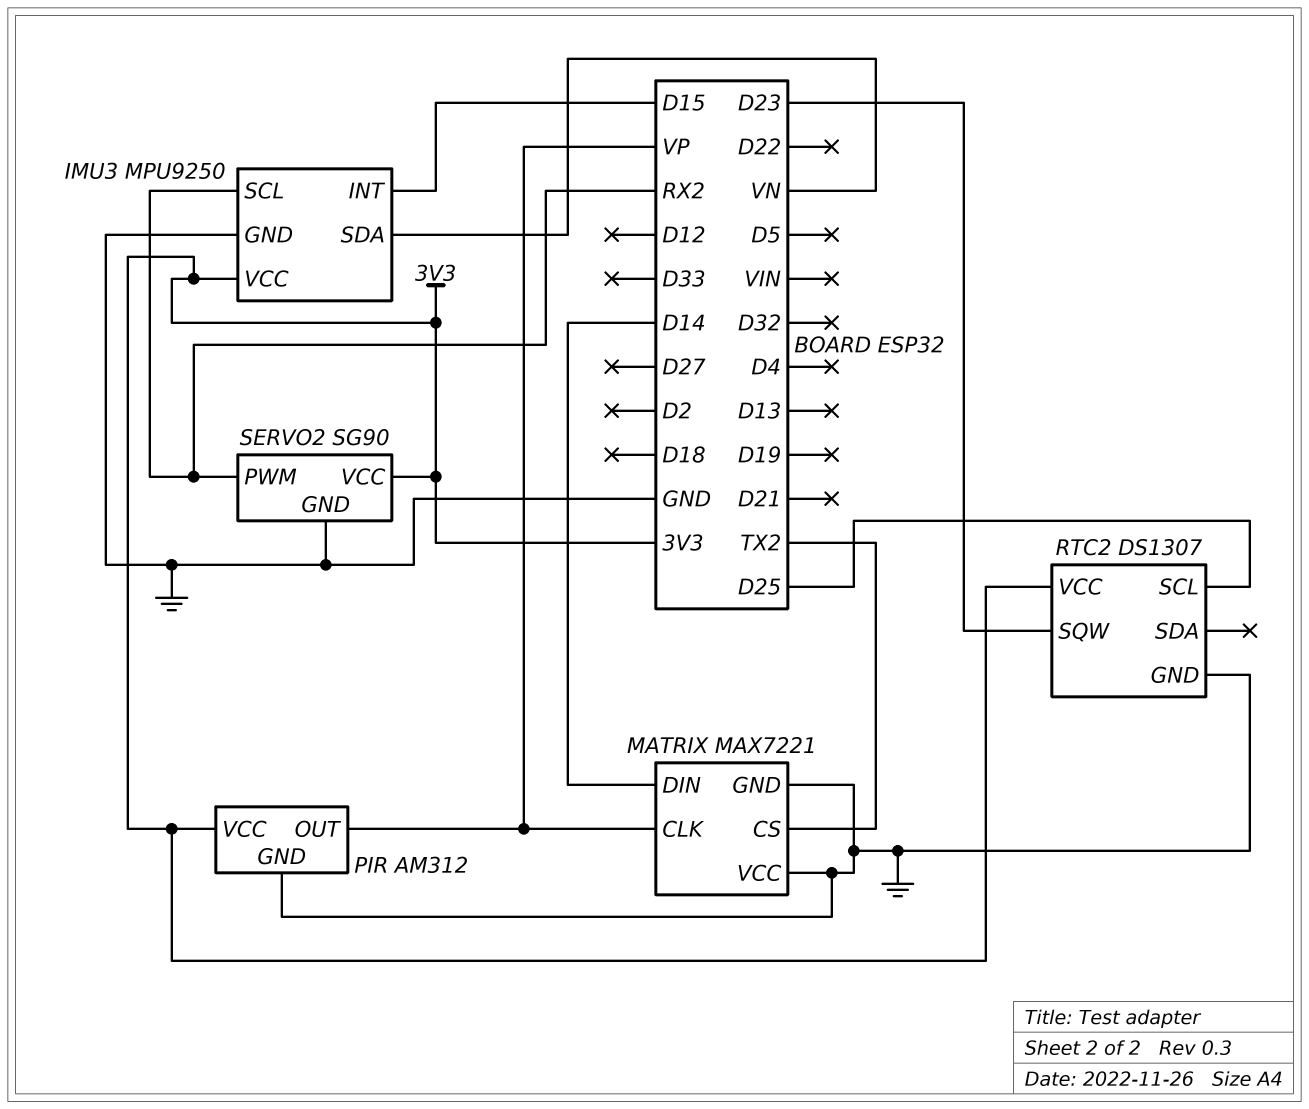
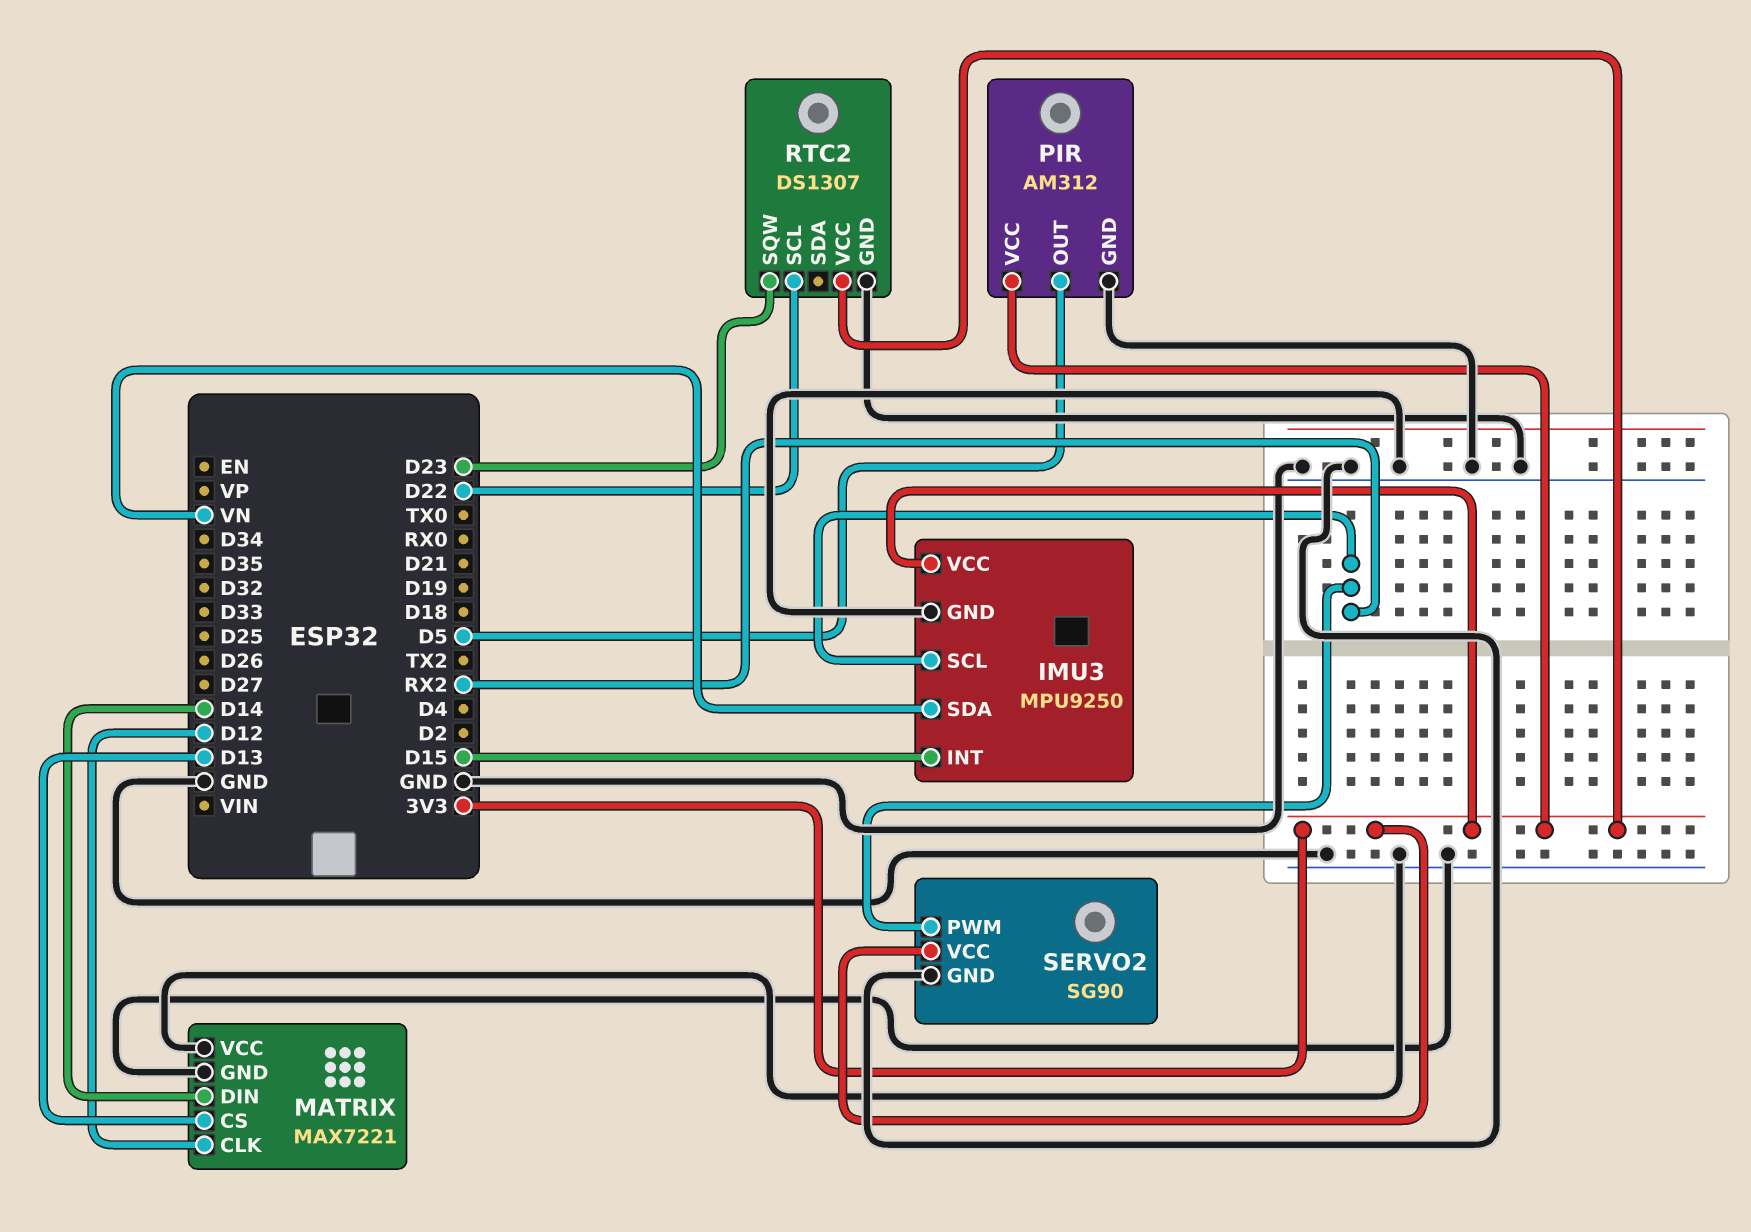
MATRIX pin CLK: VP -> D12
MATRIX pin CS: TX2 -> D13
PIR pin OUT: VP -> D5
RTC2 pin SCL: D25 -> D22

